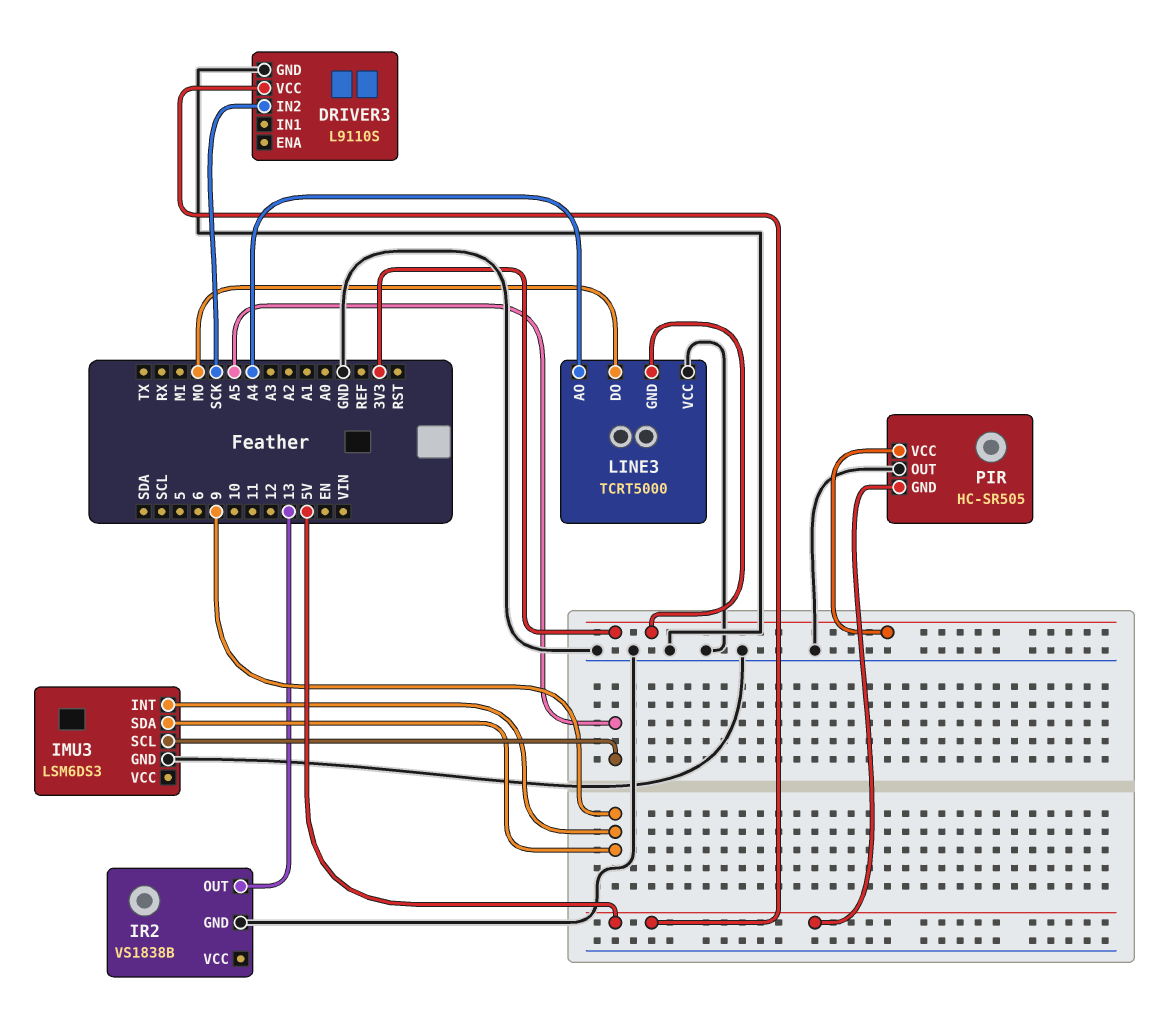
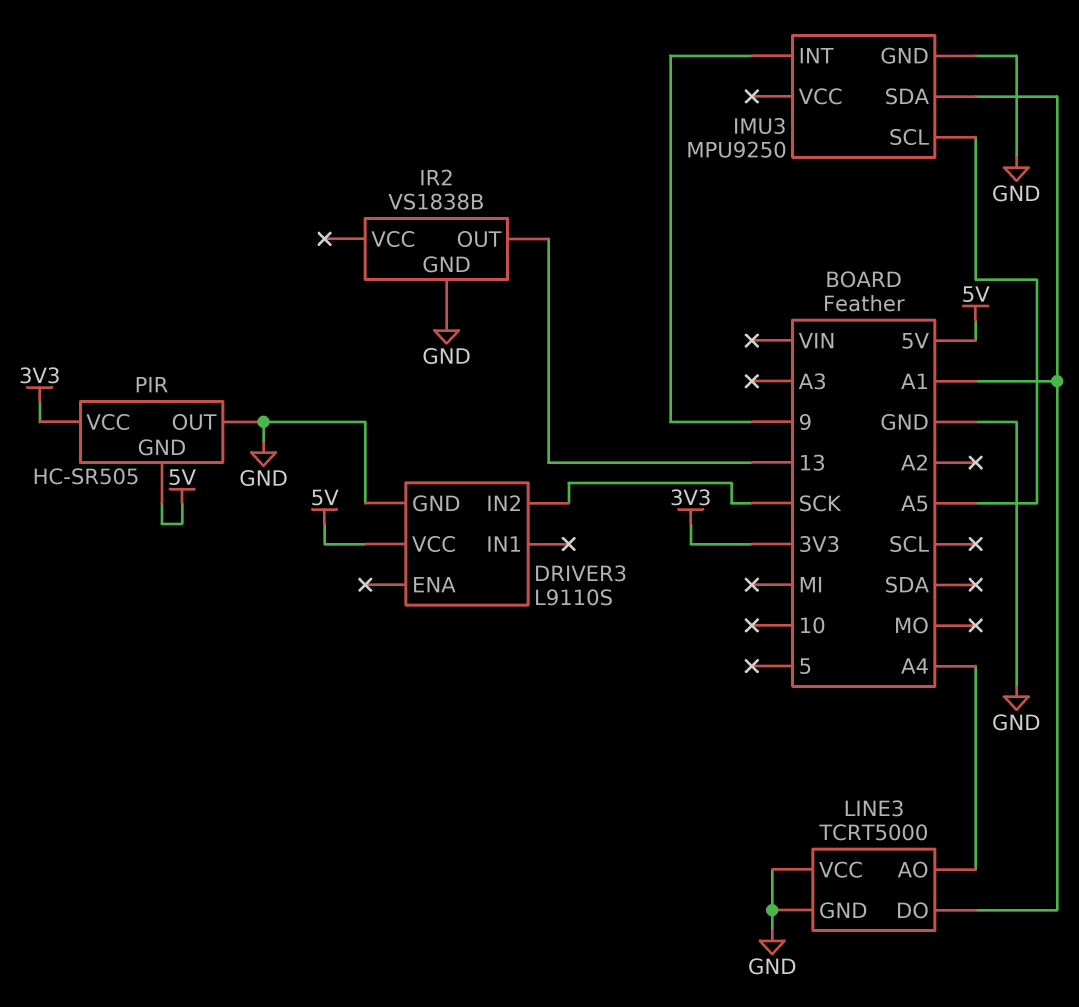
IMU3: LSM6DS3 -> MPU9250
IMU3 pin SDA: 9 -> A1
LINE3 pin DO: MO -> A1
LINE3 pin GND: 3V3 -> GND

